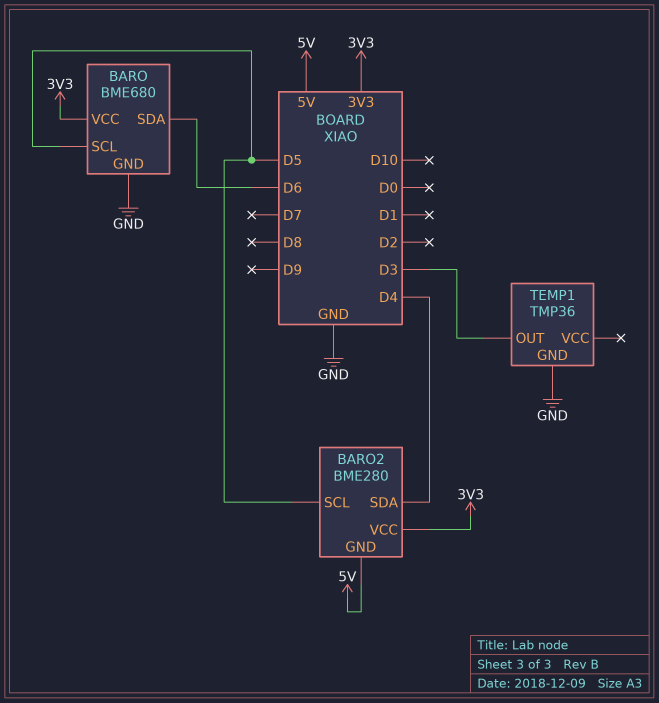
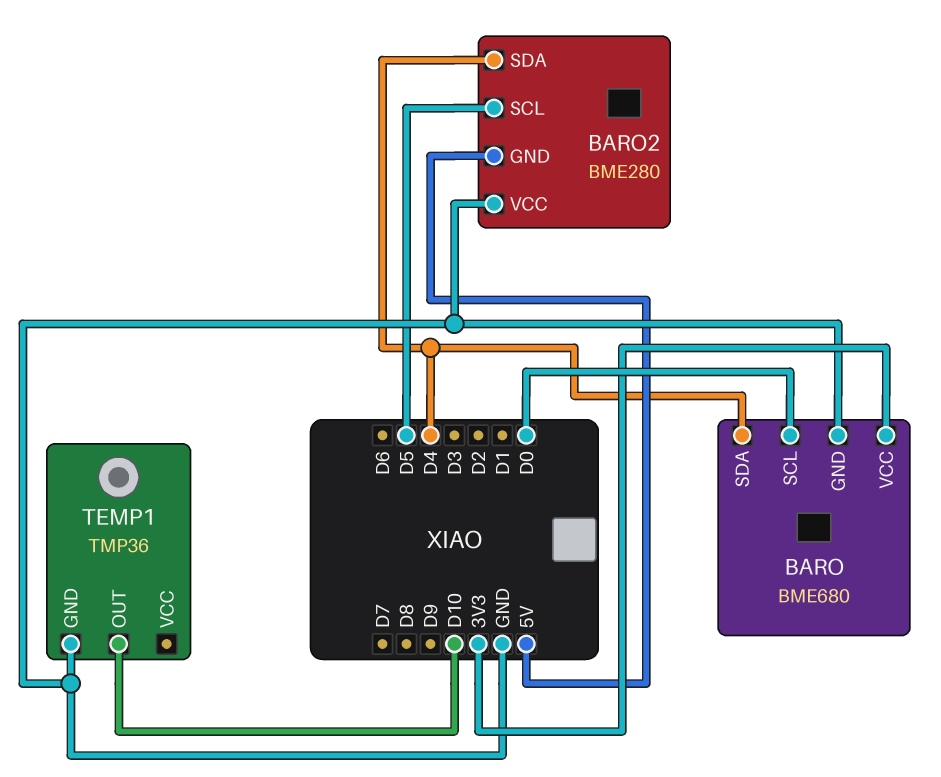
BARO pin SCL: D5 -> D0
BARO pin SDA: D6 -> D4
BARO2 pin VCC: 3V3 -> GND
TEMP1 pin OUT: D3 -> D10

